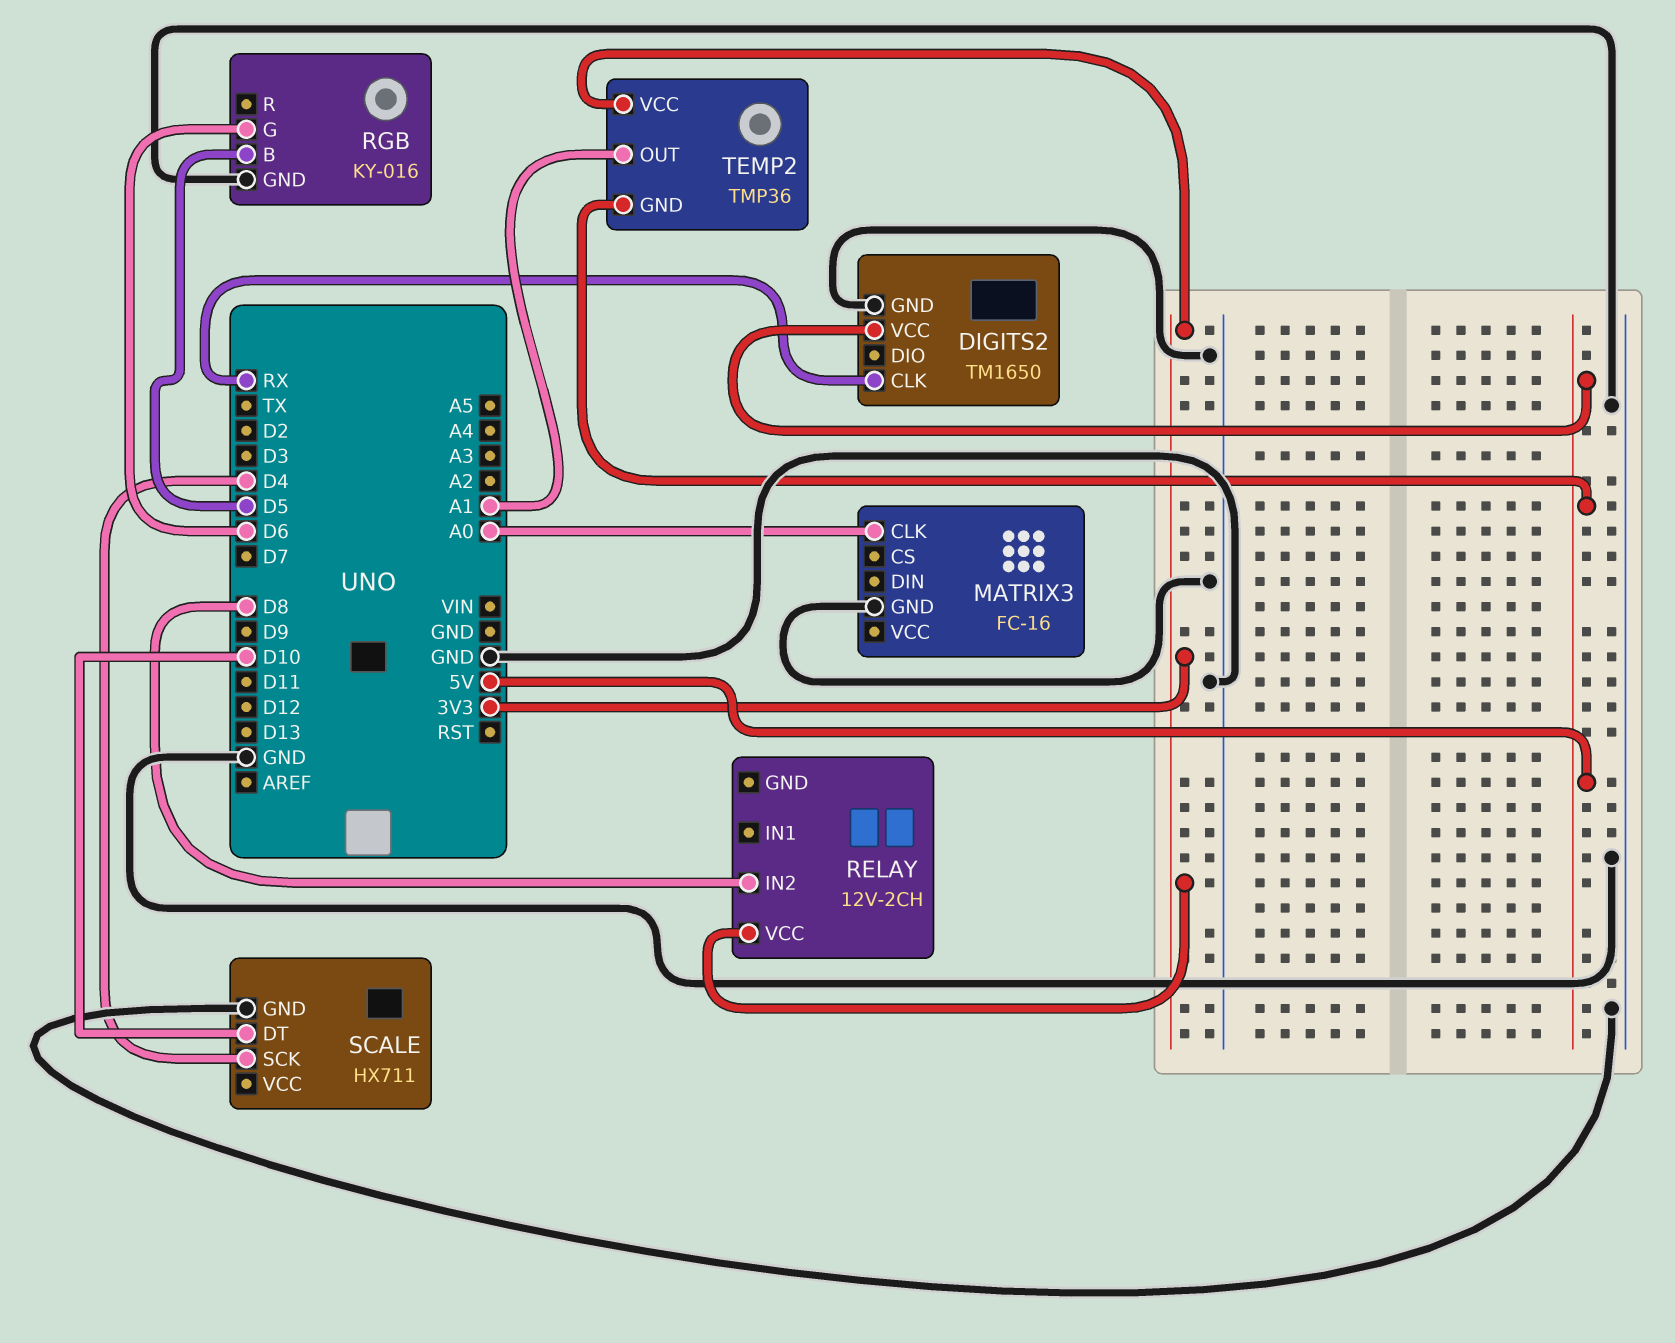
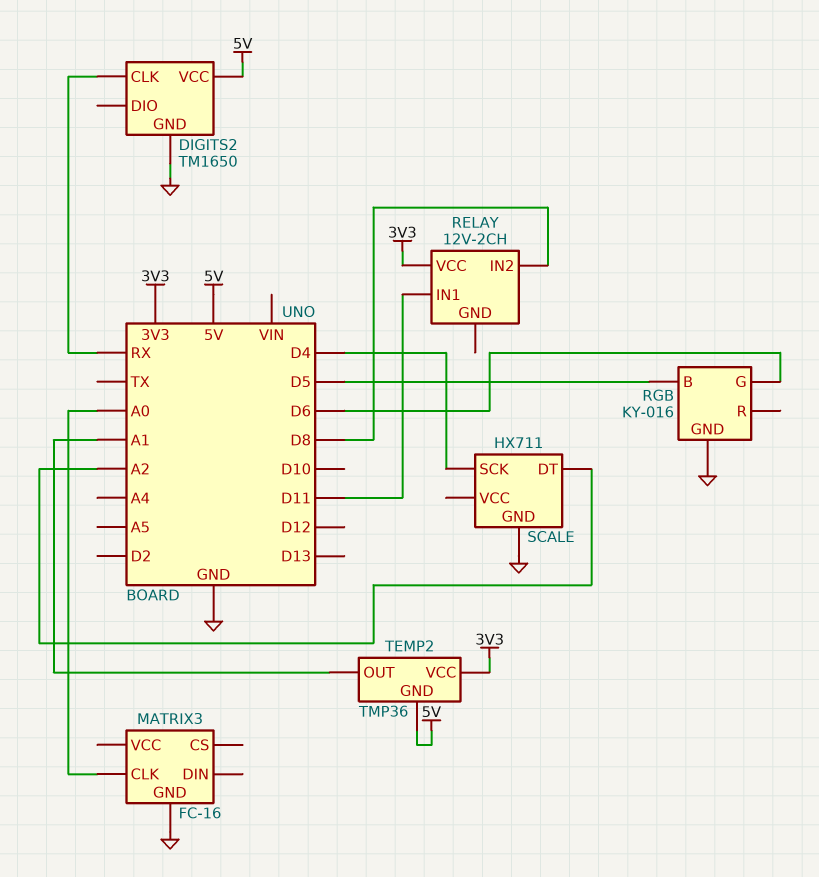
RELAY pin IN1: none -> D11
SCALE pin DT: D10 -> A2

